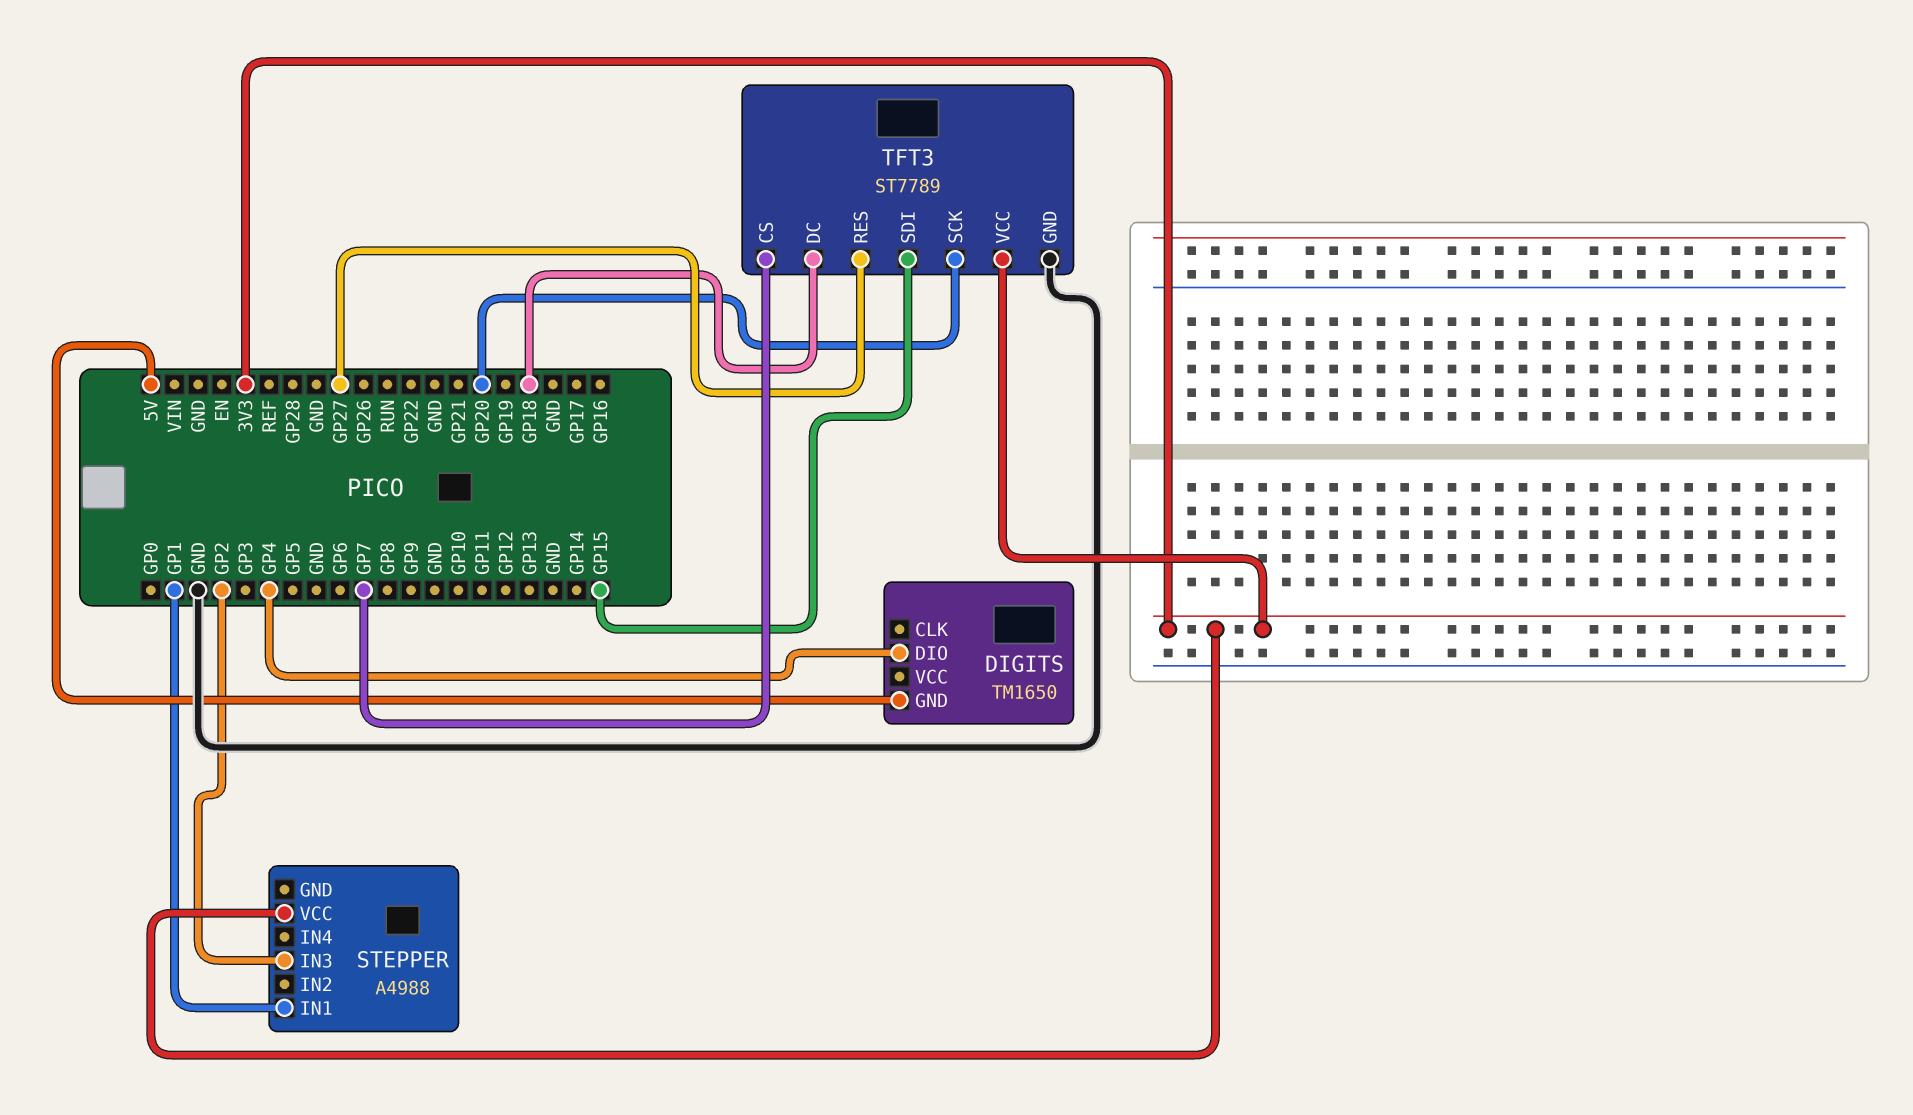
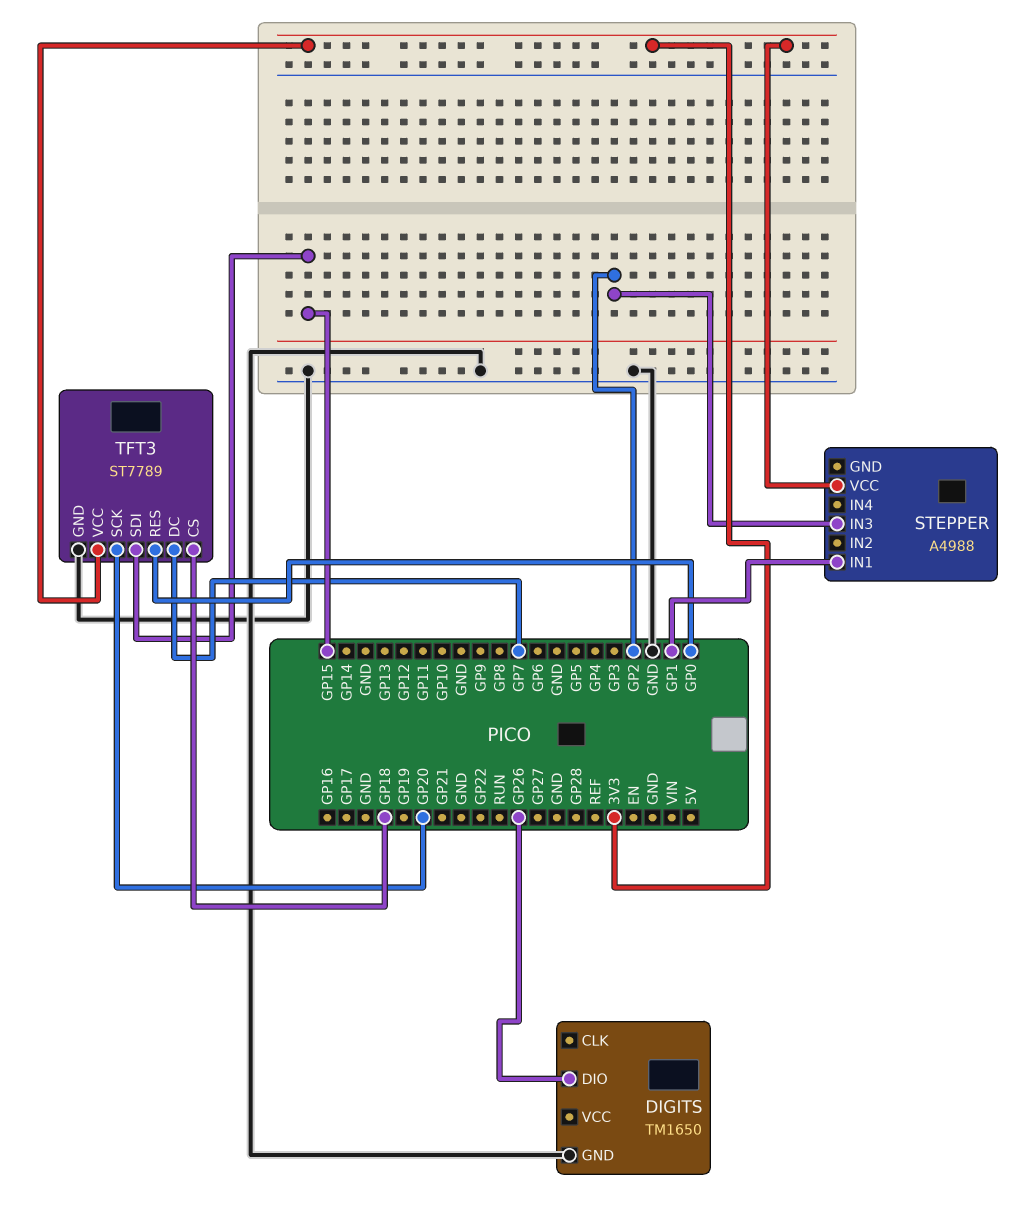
DIGITS pin DIO: GP4 -> GP26
DIGITS pin GND: 5V -> GND
TFT3 pin CS: GP7 -> GP18
TFT3 pin DC: GP18 -> GP7
TFT3 pin RES: GP27 -> GP0

